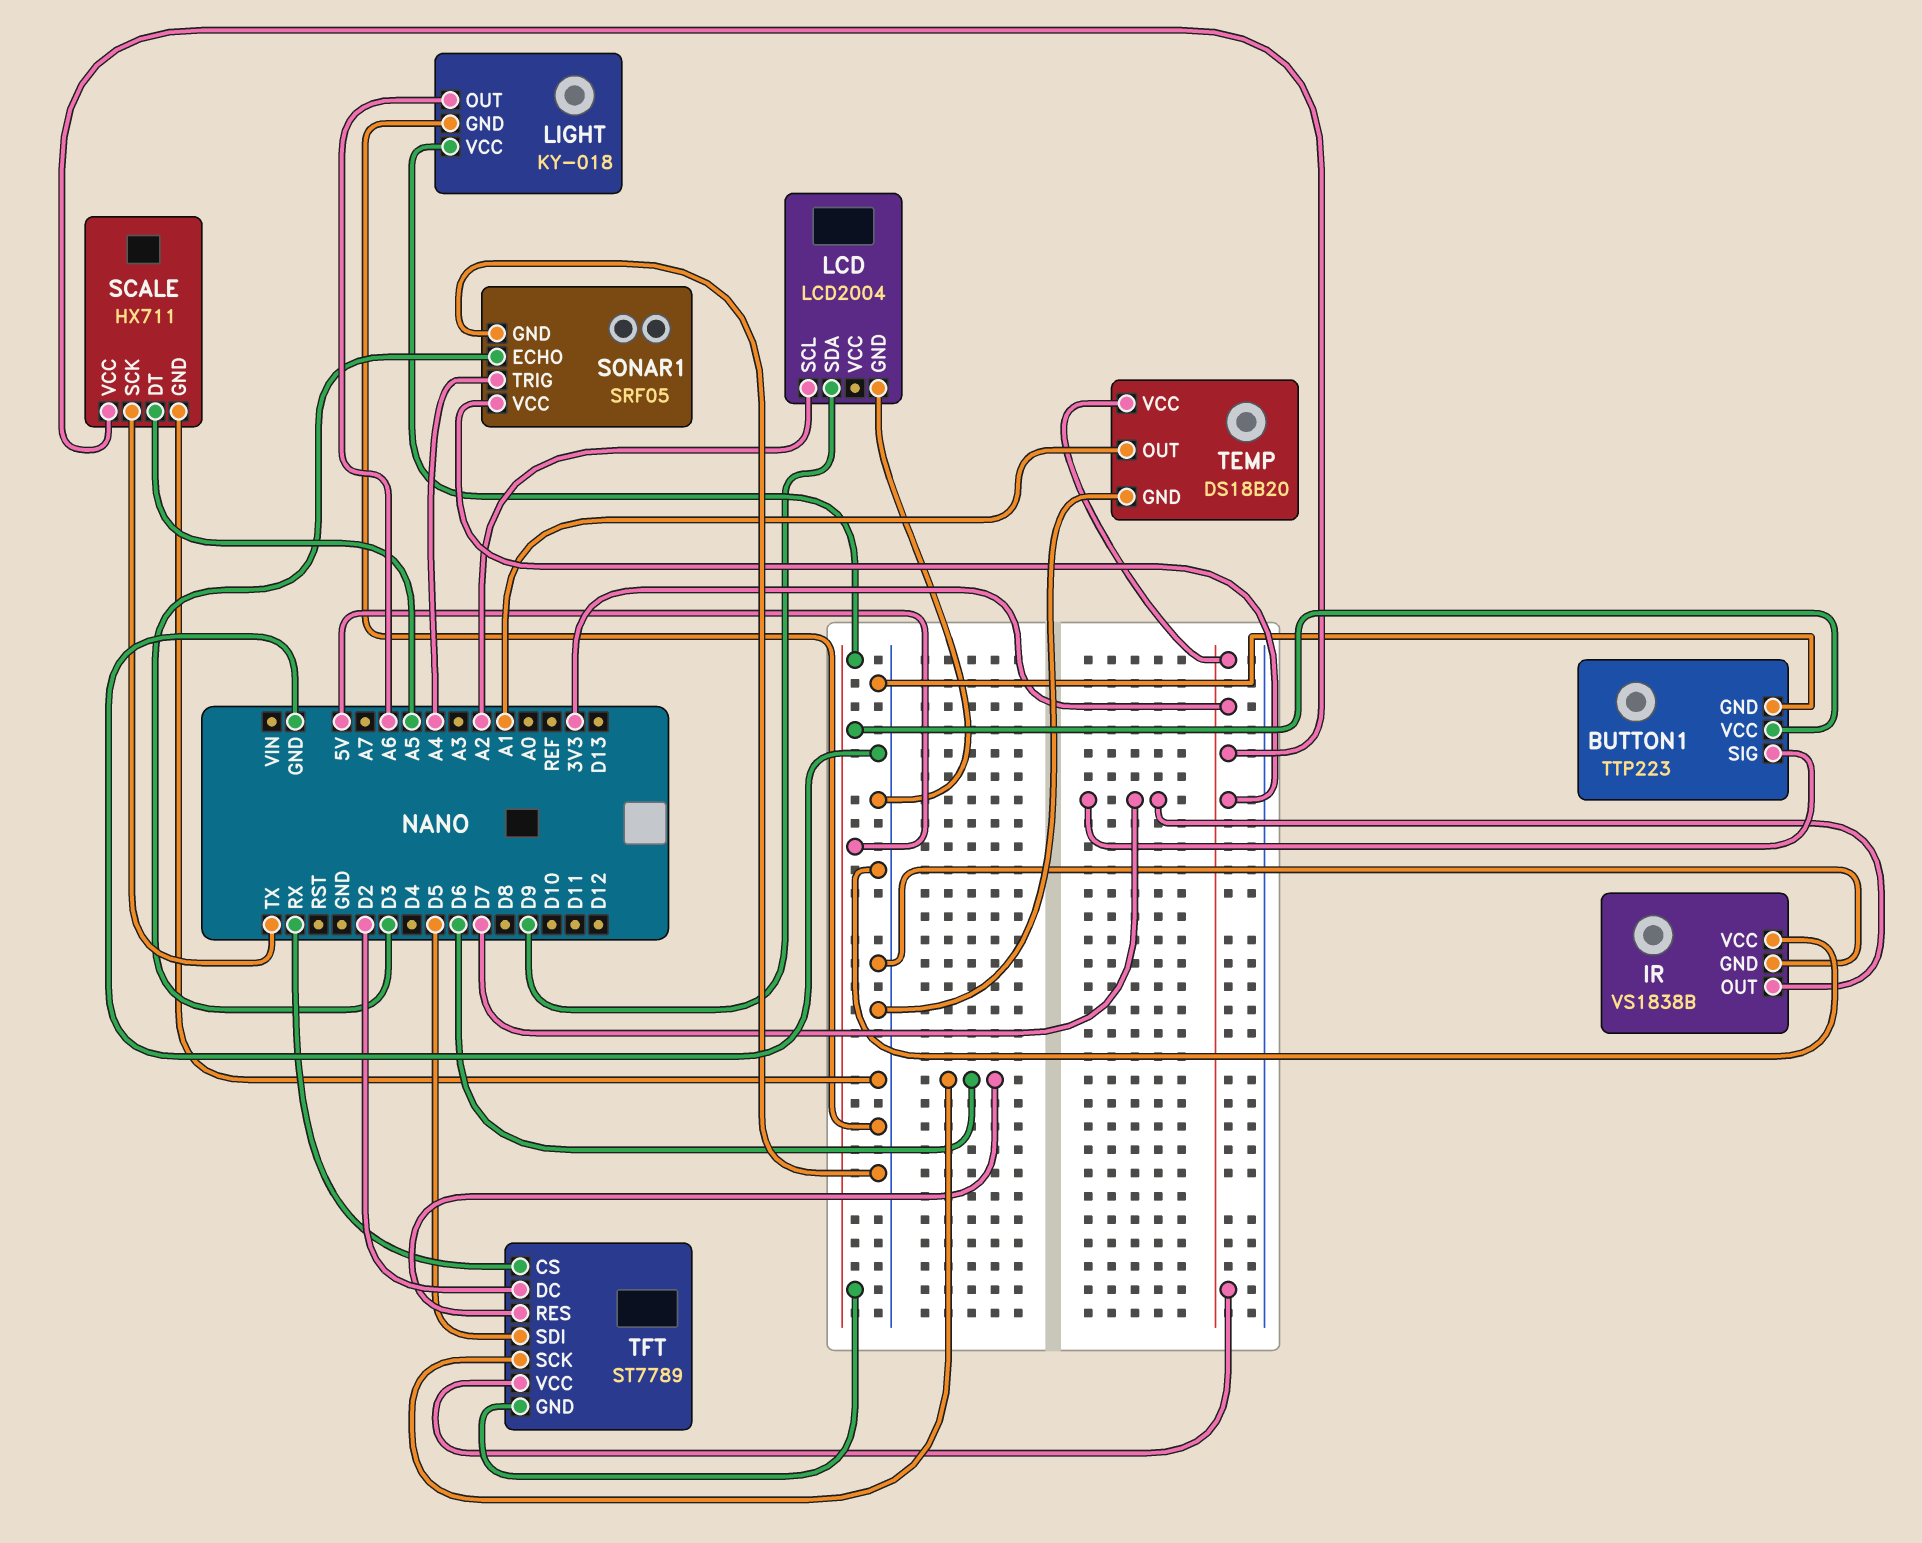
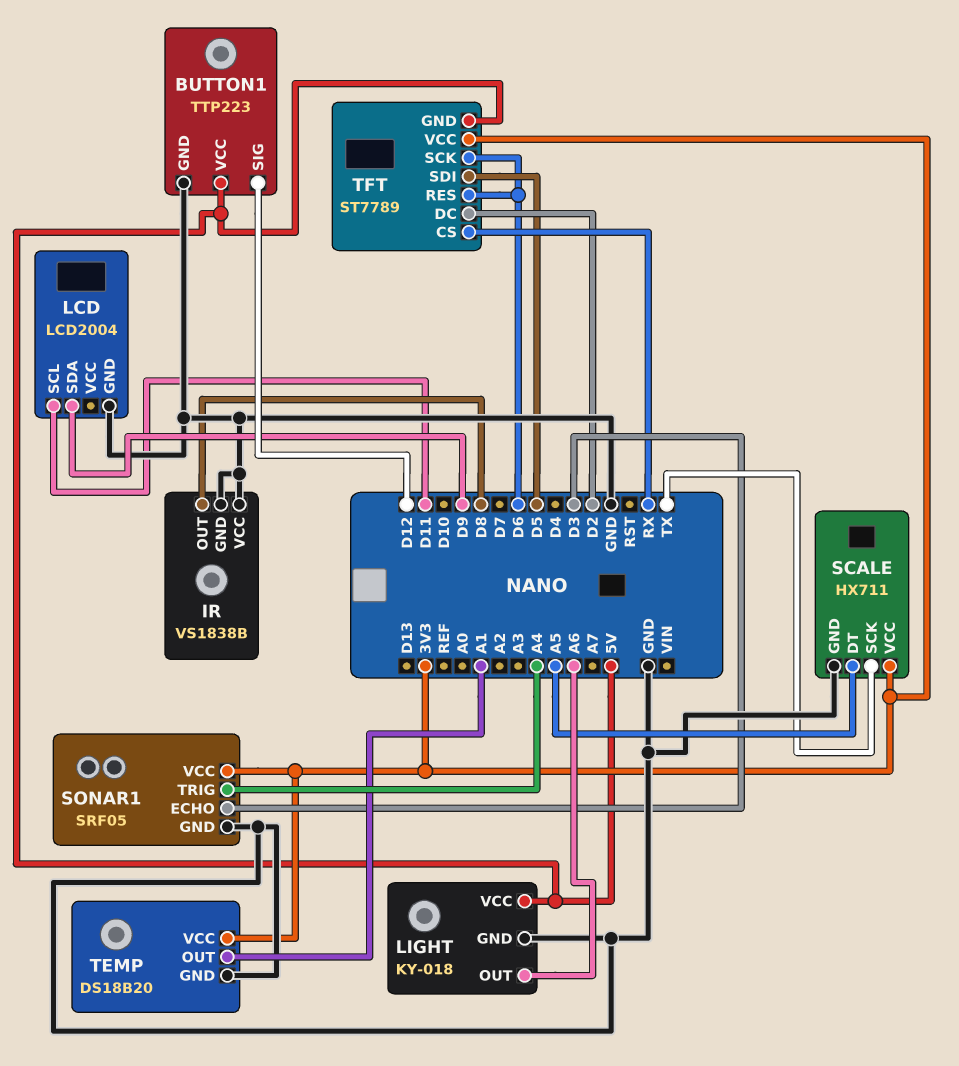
BUTTON1 pin SIG: D7 -> D12
IR pin OUT: D7 -> D8
LCD pin SCL: A2 -> D11

